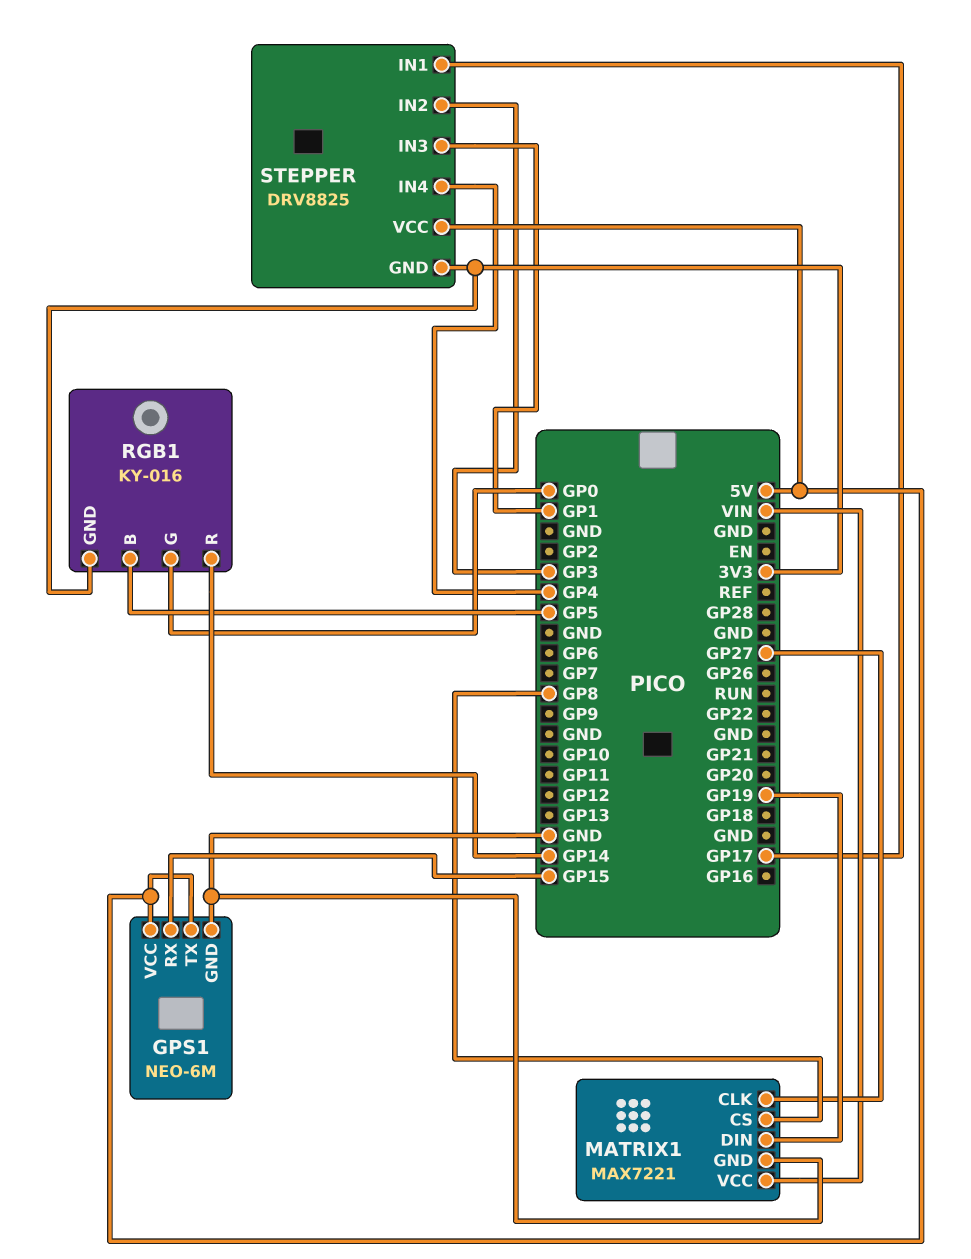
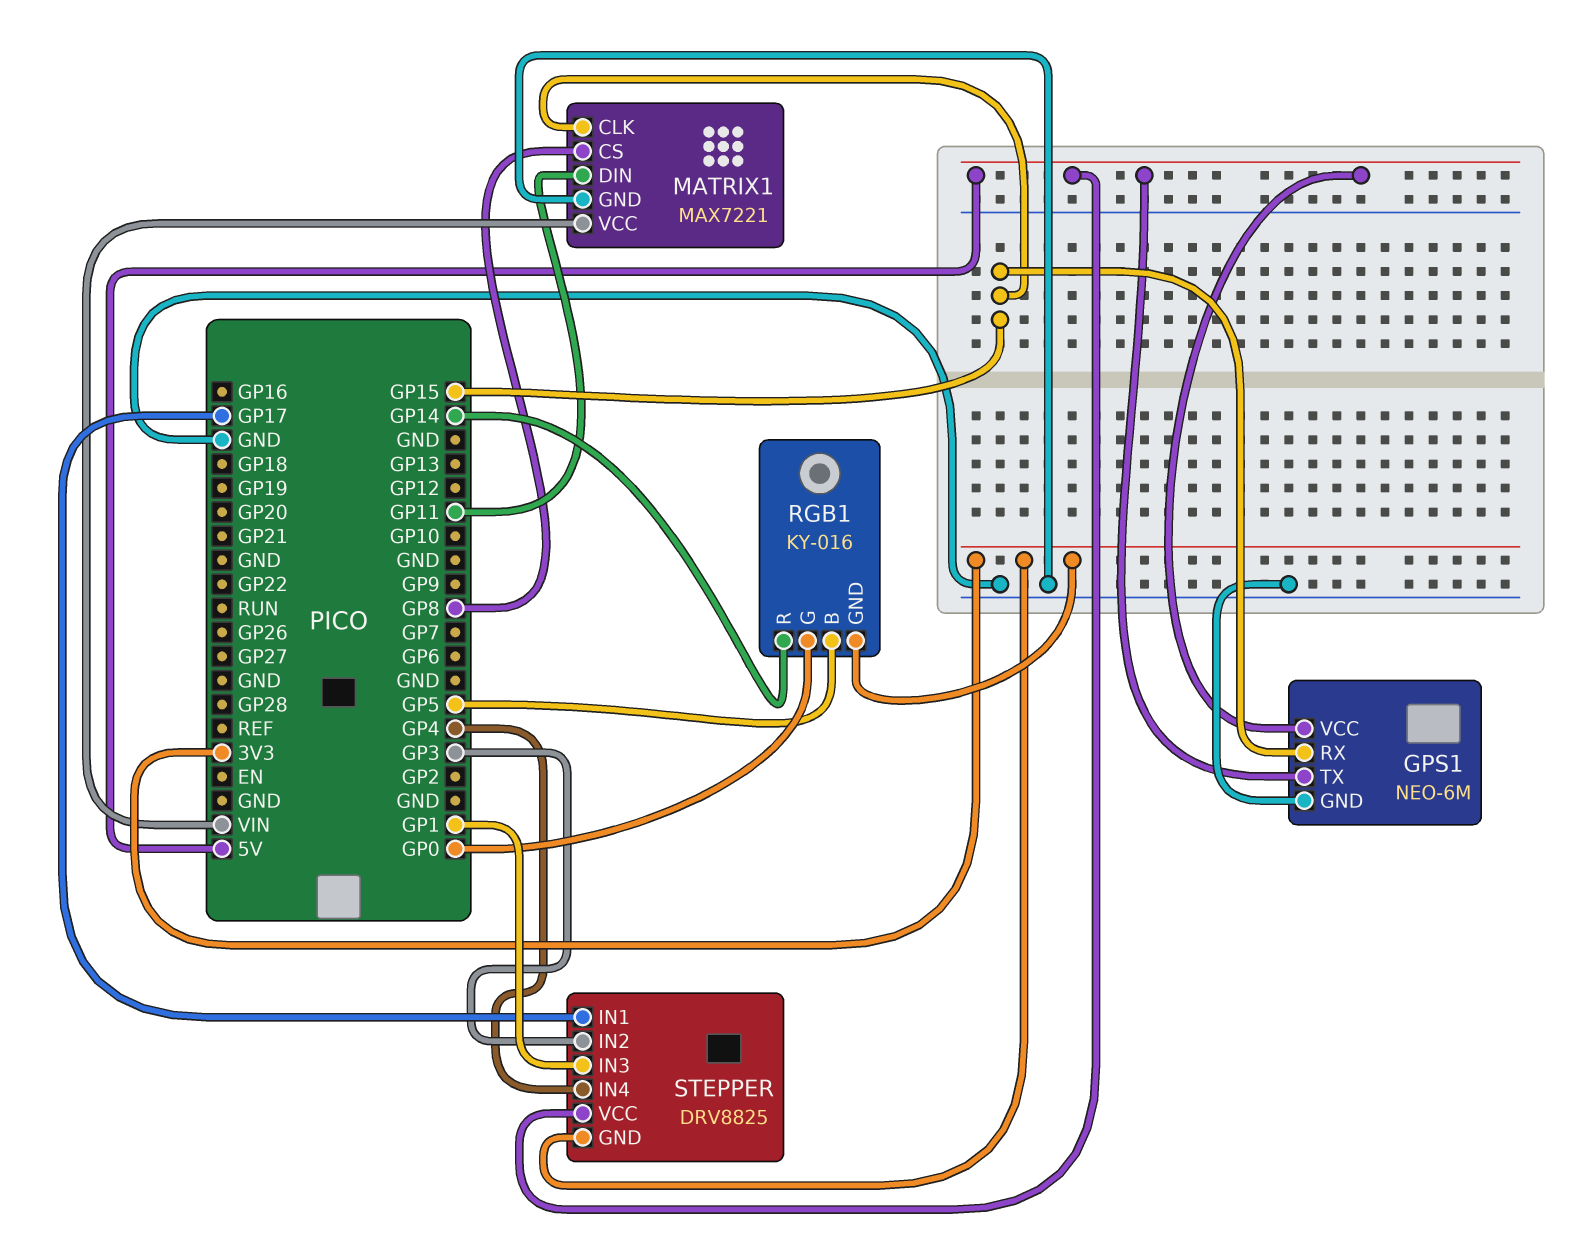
MATRIX1 pin CLK: GP27 -> GP15
MATRIX1 pin DIN: GP19 -> GP11

